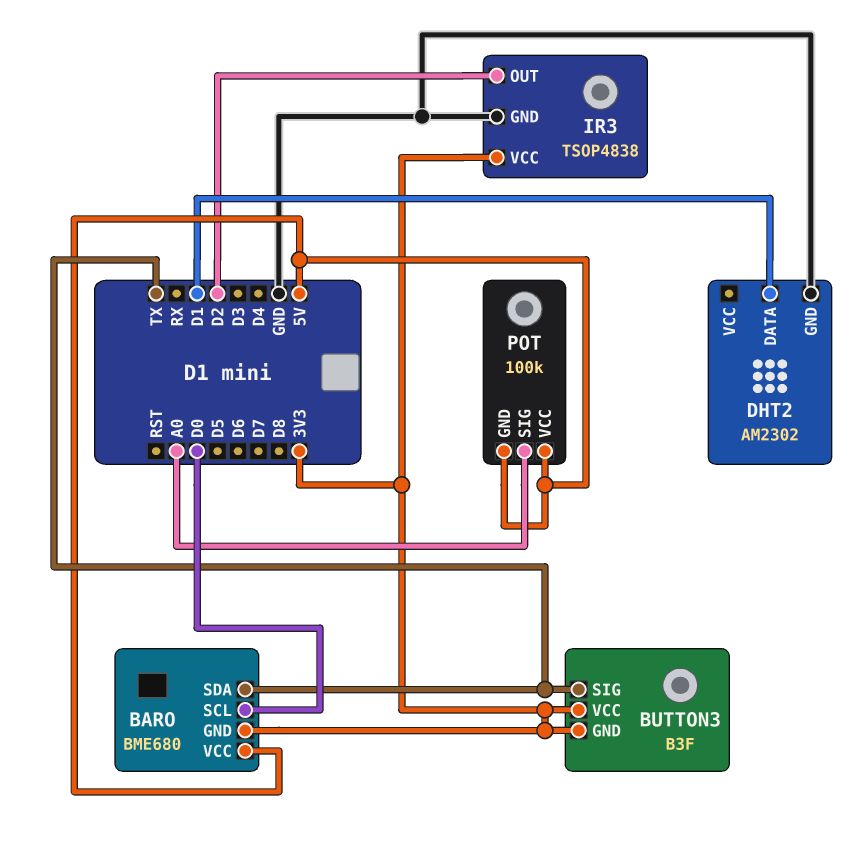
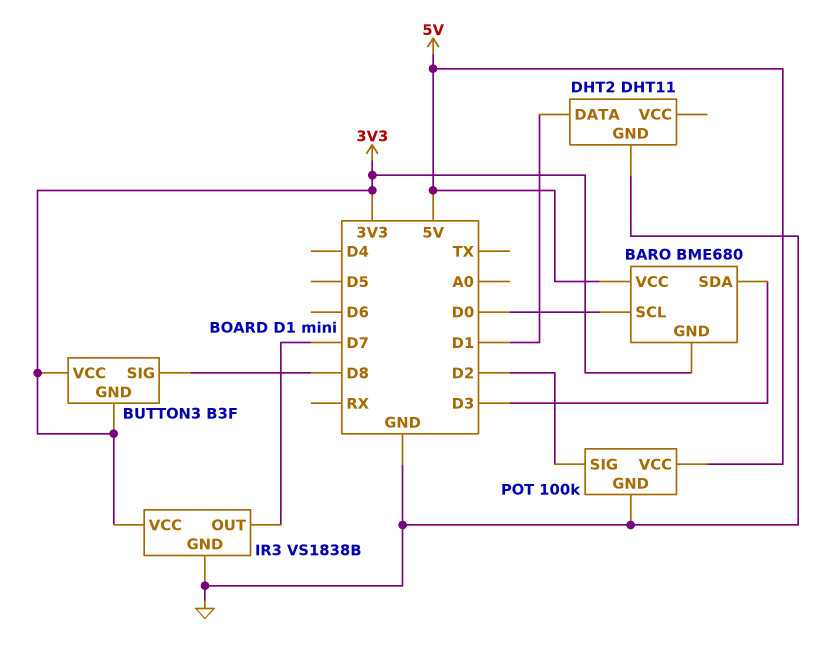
BARO pin SDA: TX -> D3
BUTTON3 pin SIG: TX -> D8
DHT2: AM2302 -> DHT11
IR3: TSOP4838 -> VS1838B
IR3 pin OUT: D2 -> D7
POT pin GND: 5V -> GND
POT pin SIG: A0 -> D2

